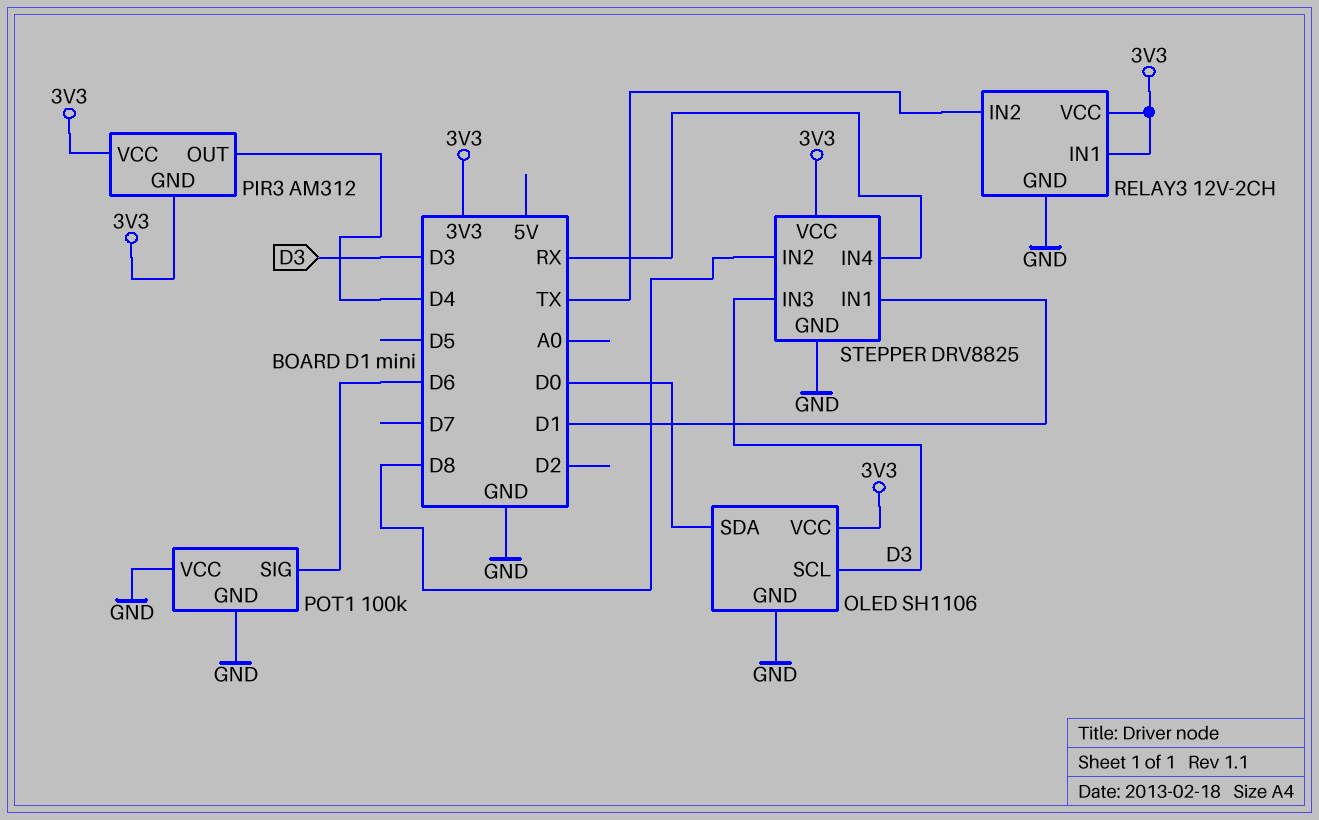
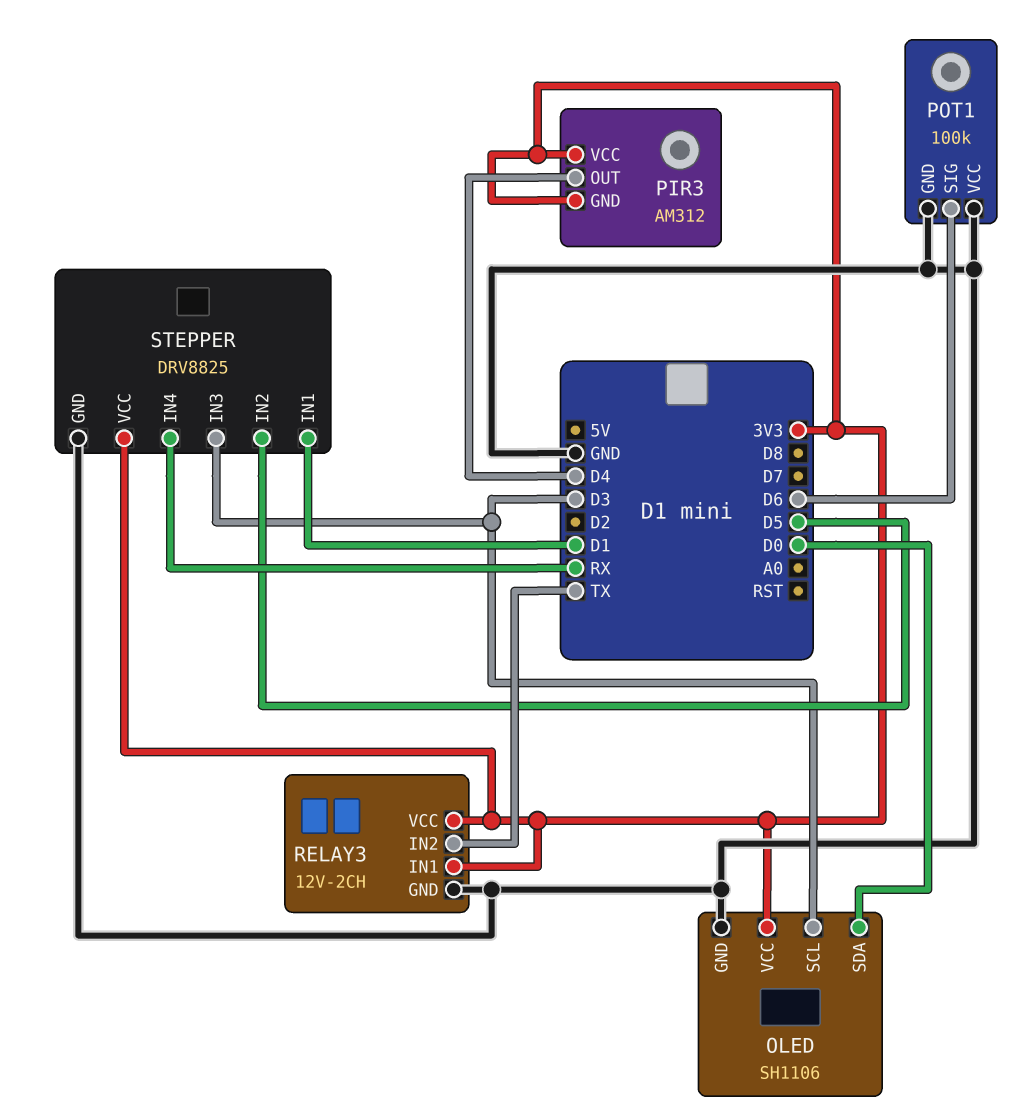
STEPPER pin IN2: D8 -> D5

